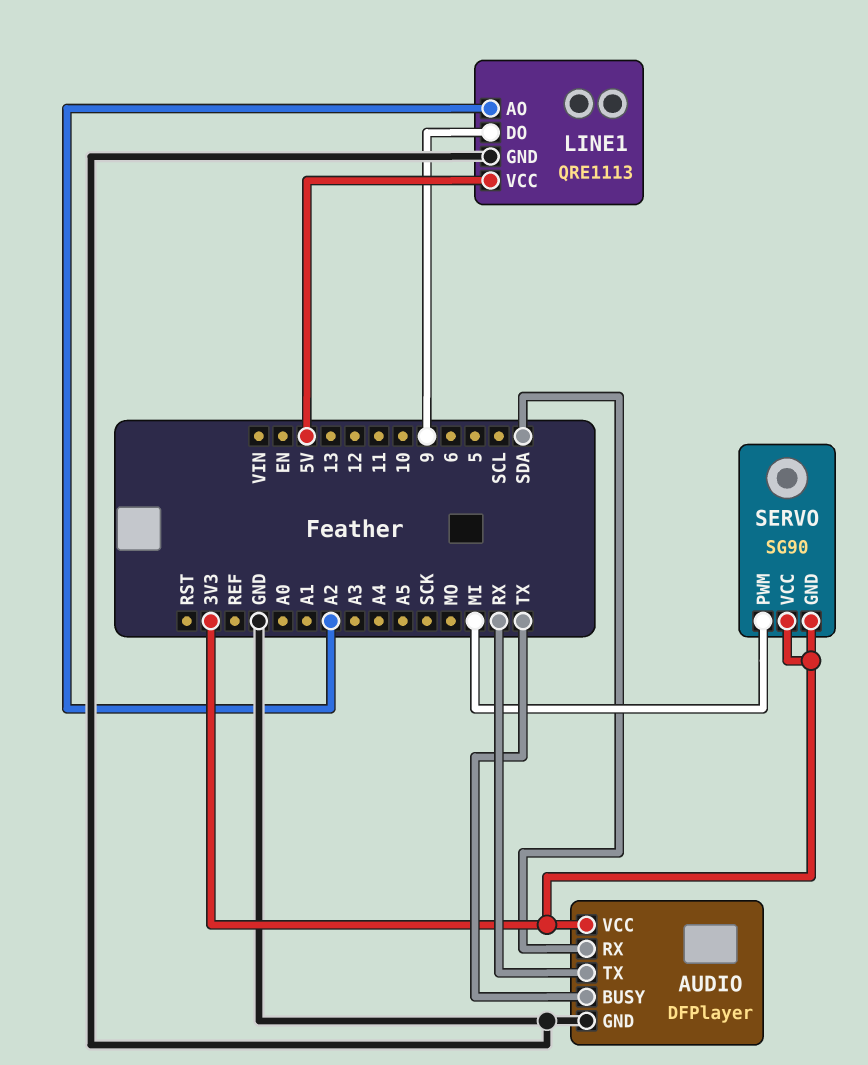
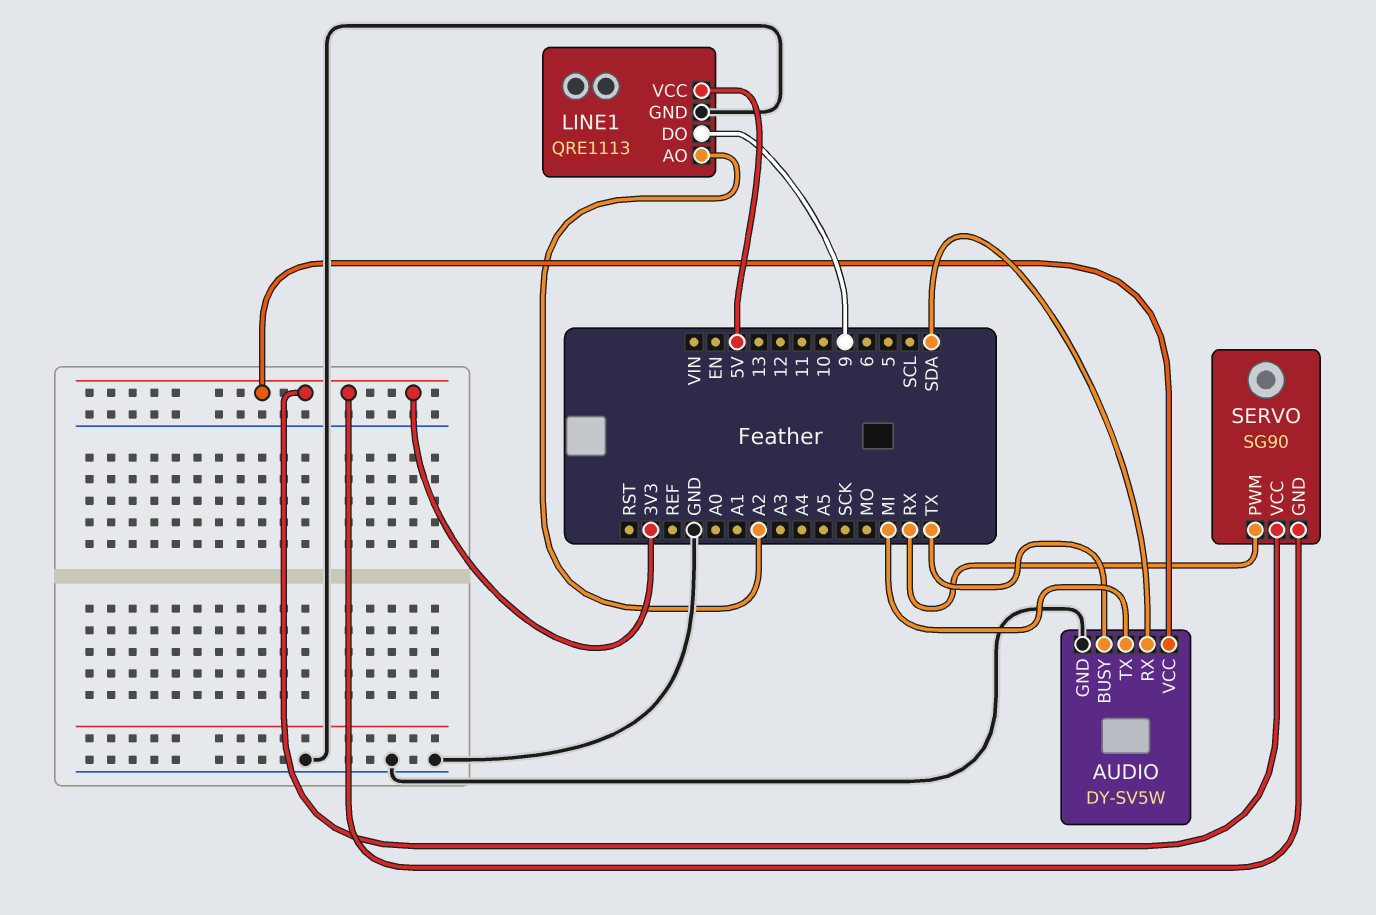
AUDIO: DFPlayer -> DY-SV5W
AUDIO pin TX: RX -> MI
SERVO pin PWM: MI -> RX

